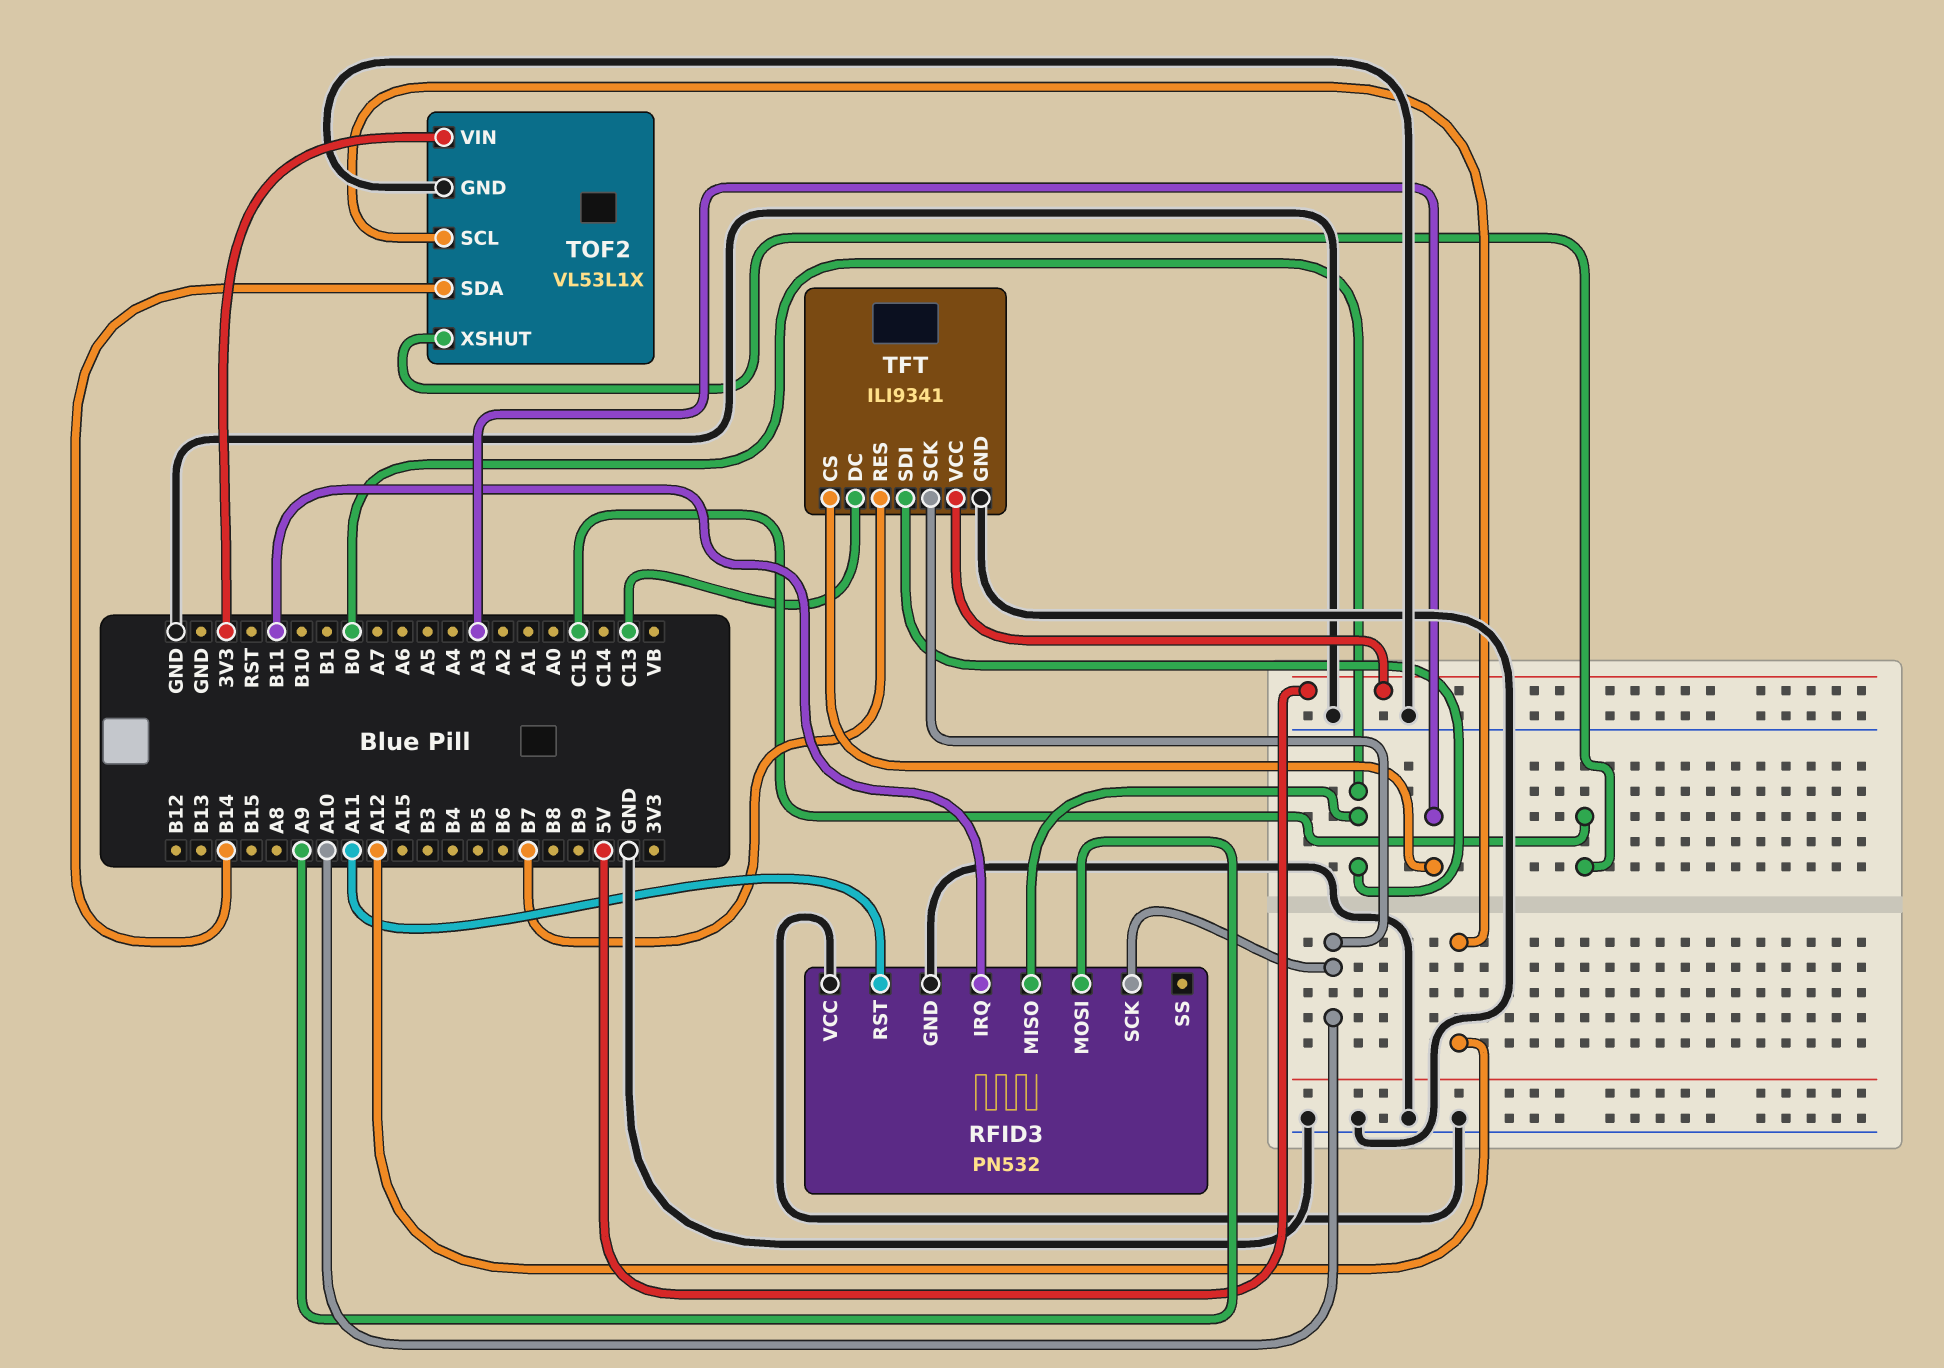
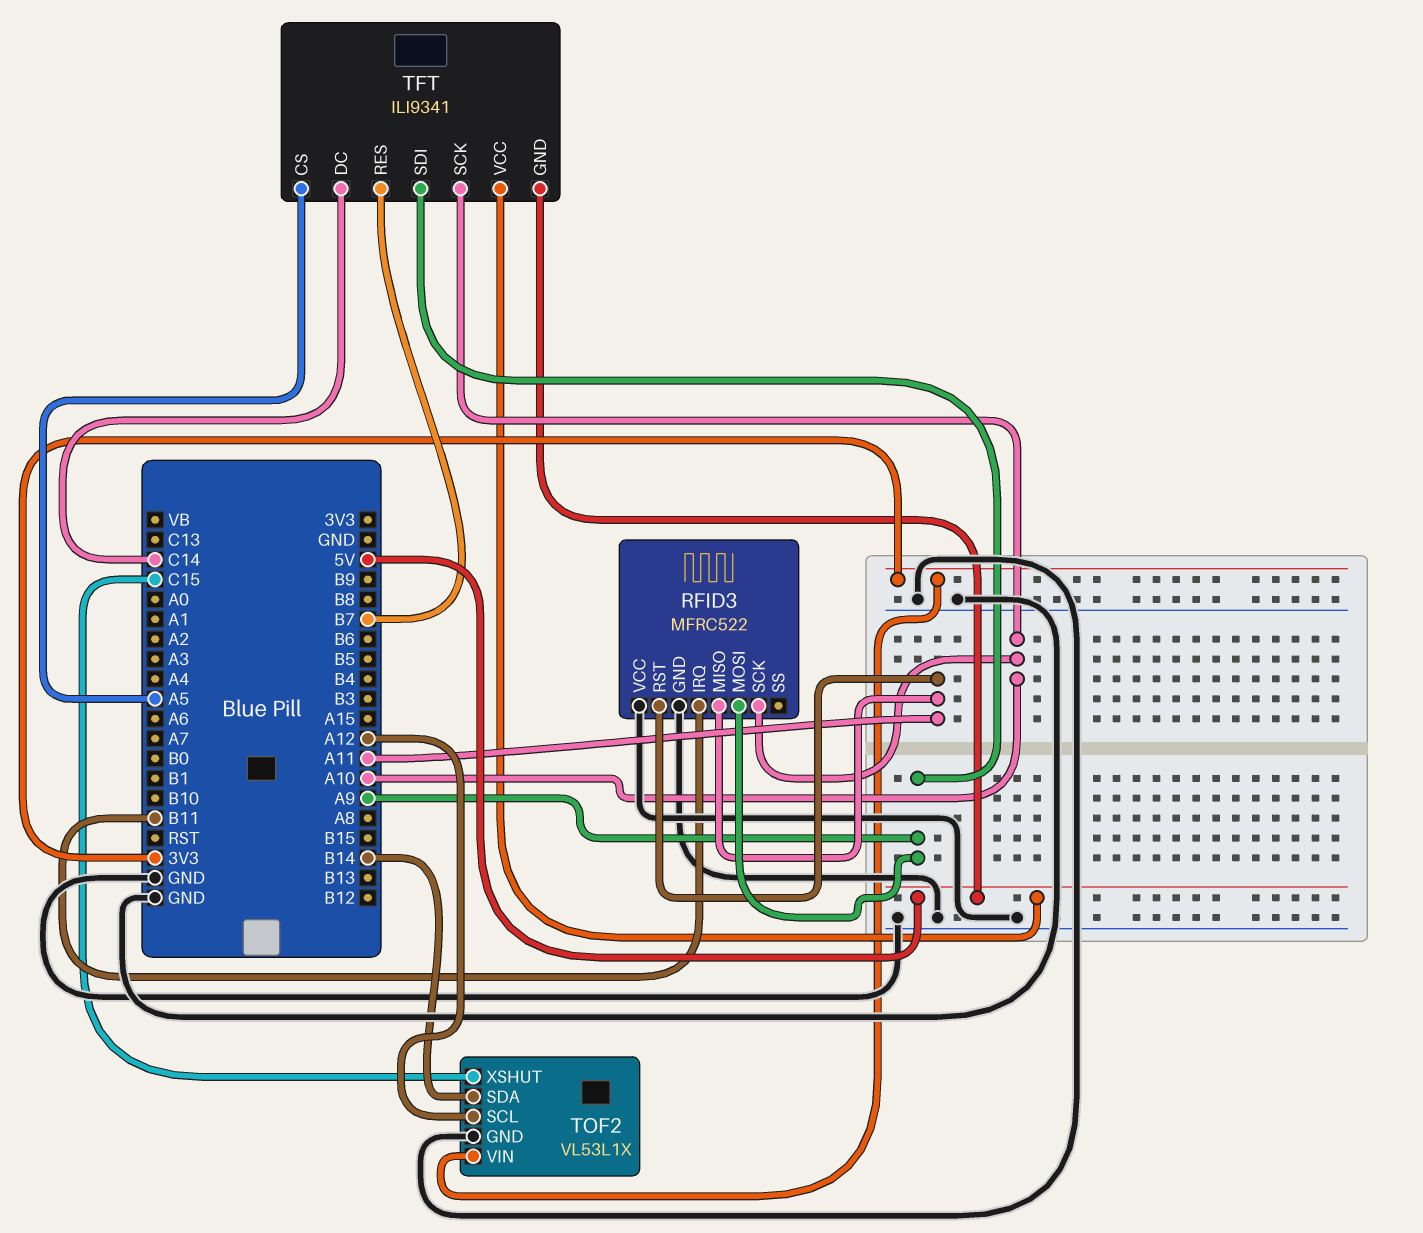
RFID3: PN532 -> MFRC522
RFID3 pin MISO: B0 -> A11
TFT pin CS: A3 -> A5
TFT pin DC: C13 -> C14
TFT pin GND: GND -> 5V
TFT pin SDI: B0 -> A9

